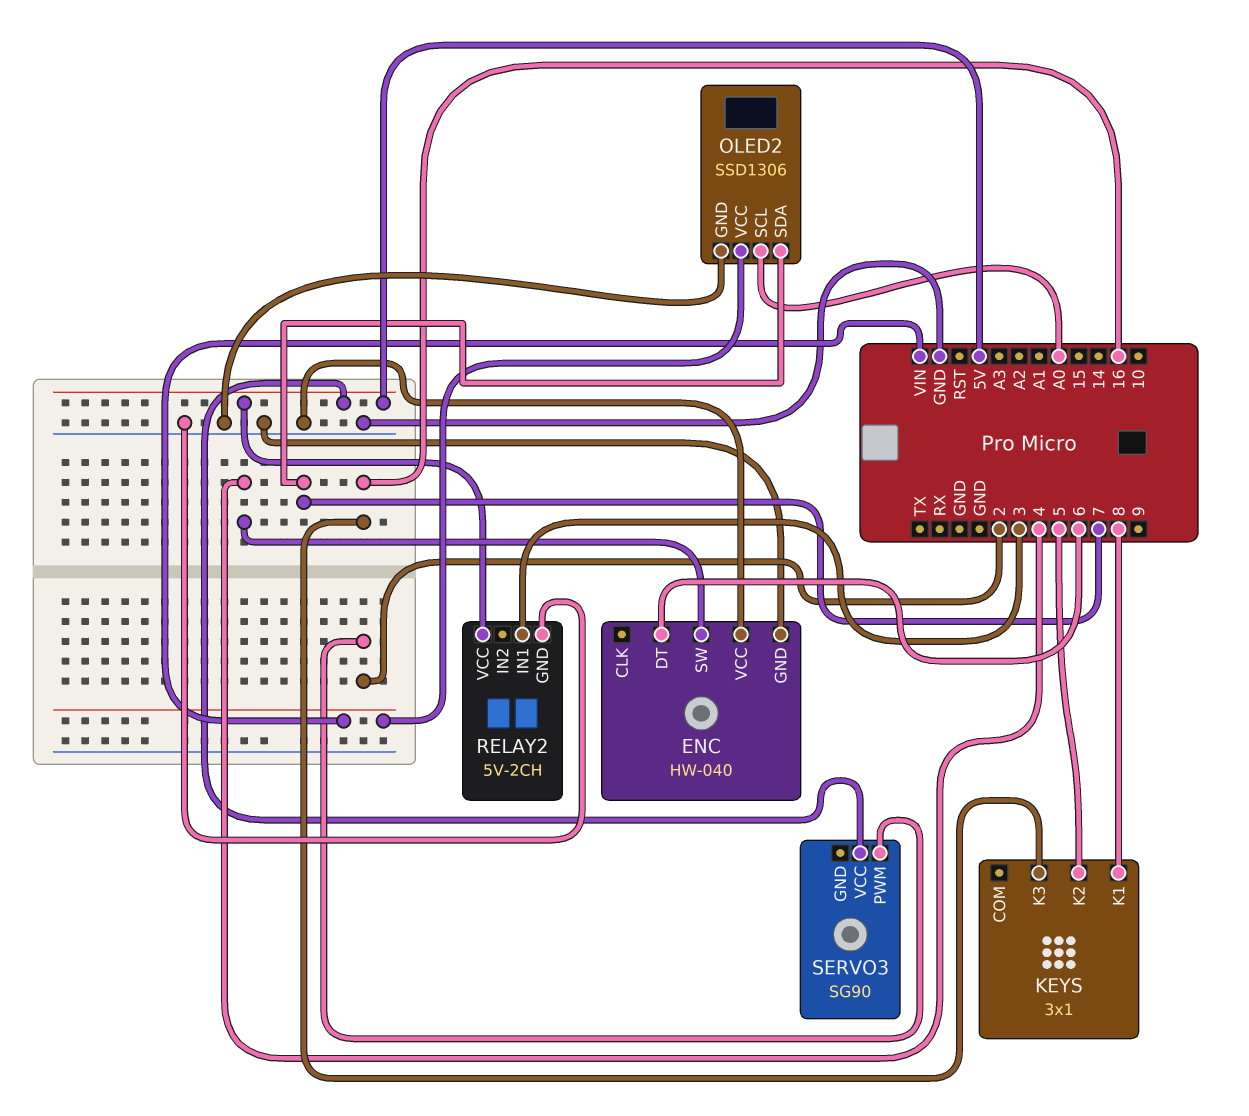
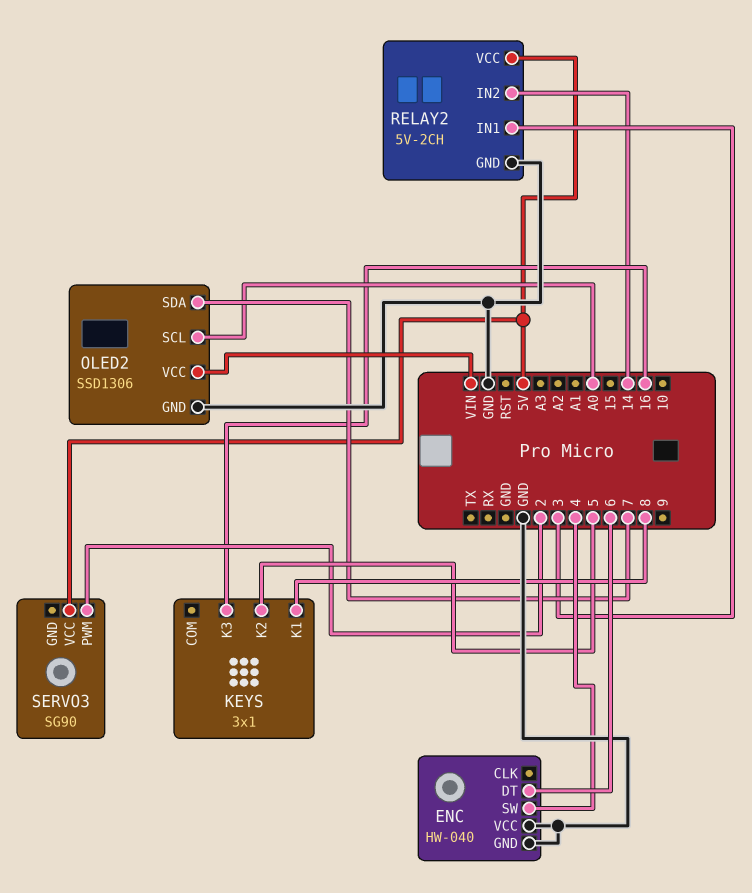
RELAY2 pin IN2: none -> 14

